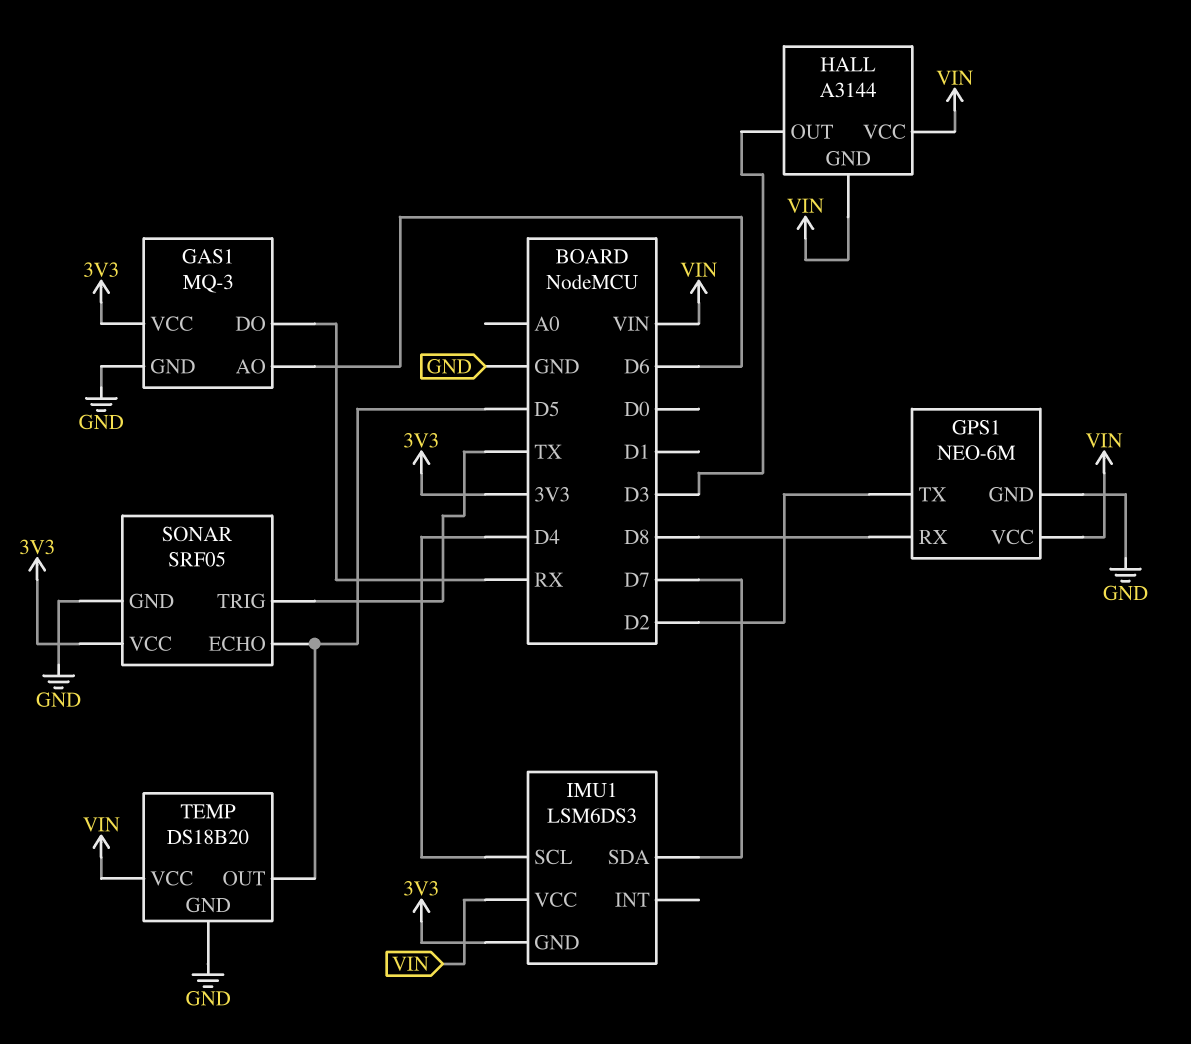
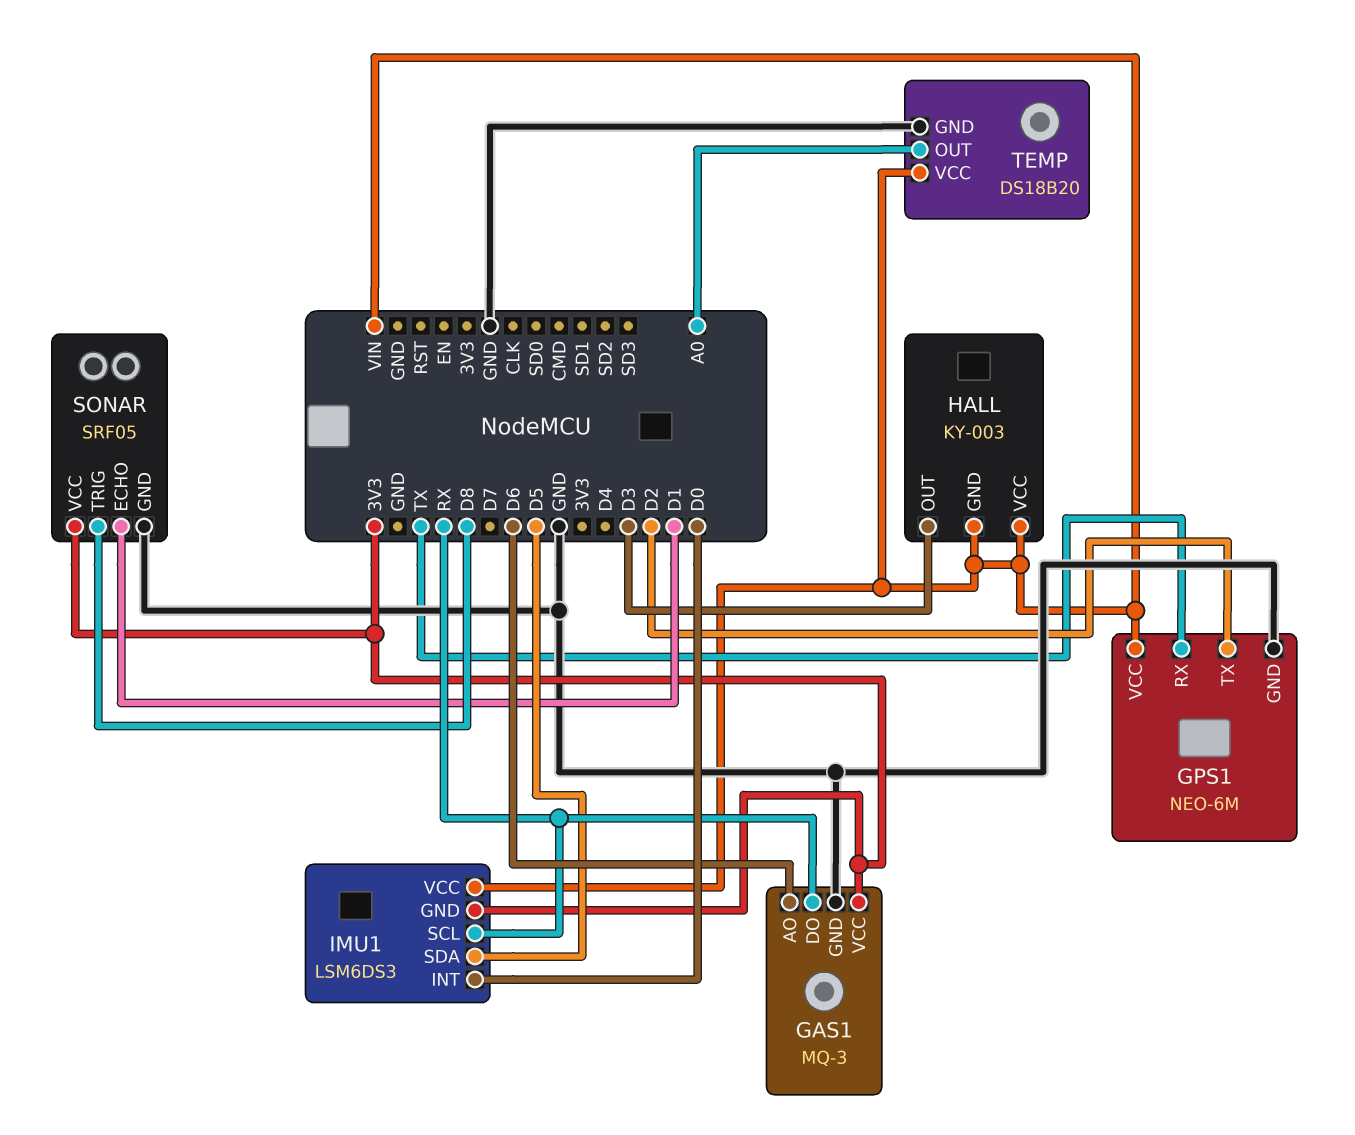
GPS1 pin RX: D8 -> TX
HALL: A3144 -> KY-003
IMU1 pin INT: none -> D0
IMU1 pin SCL: D4 -> RX
IMU1 pin SDA: D7 -> D5
SONAR pin ECHO: D5 -> D1
SONAR pin TRIG: TX -> D8
TEMP pin OUT: D5 -> A0

